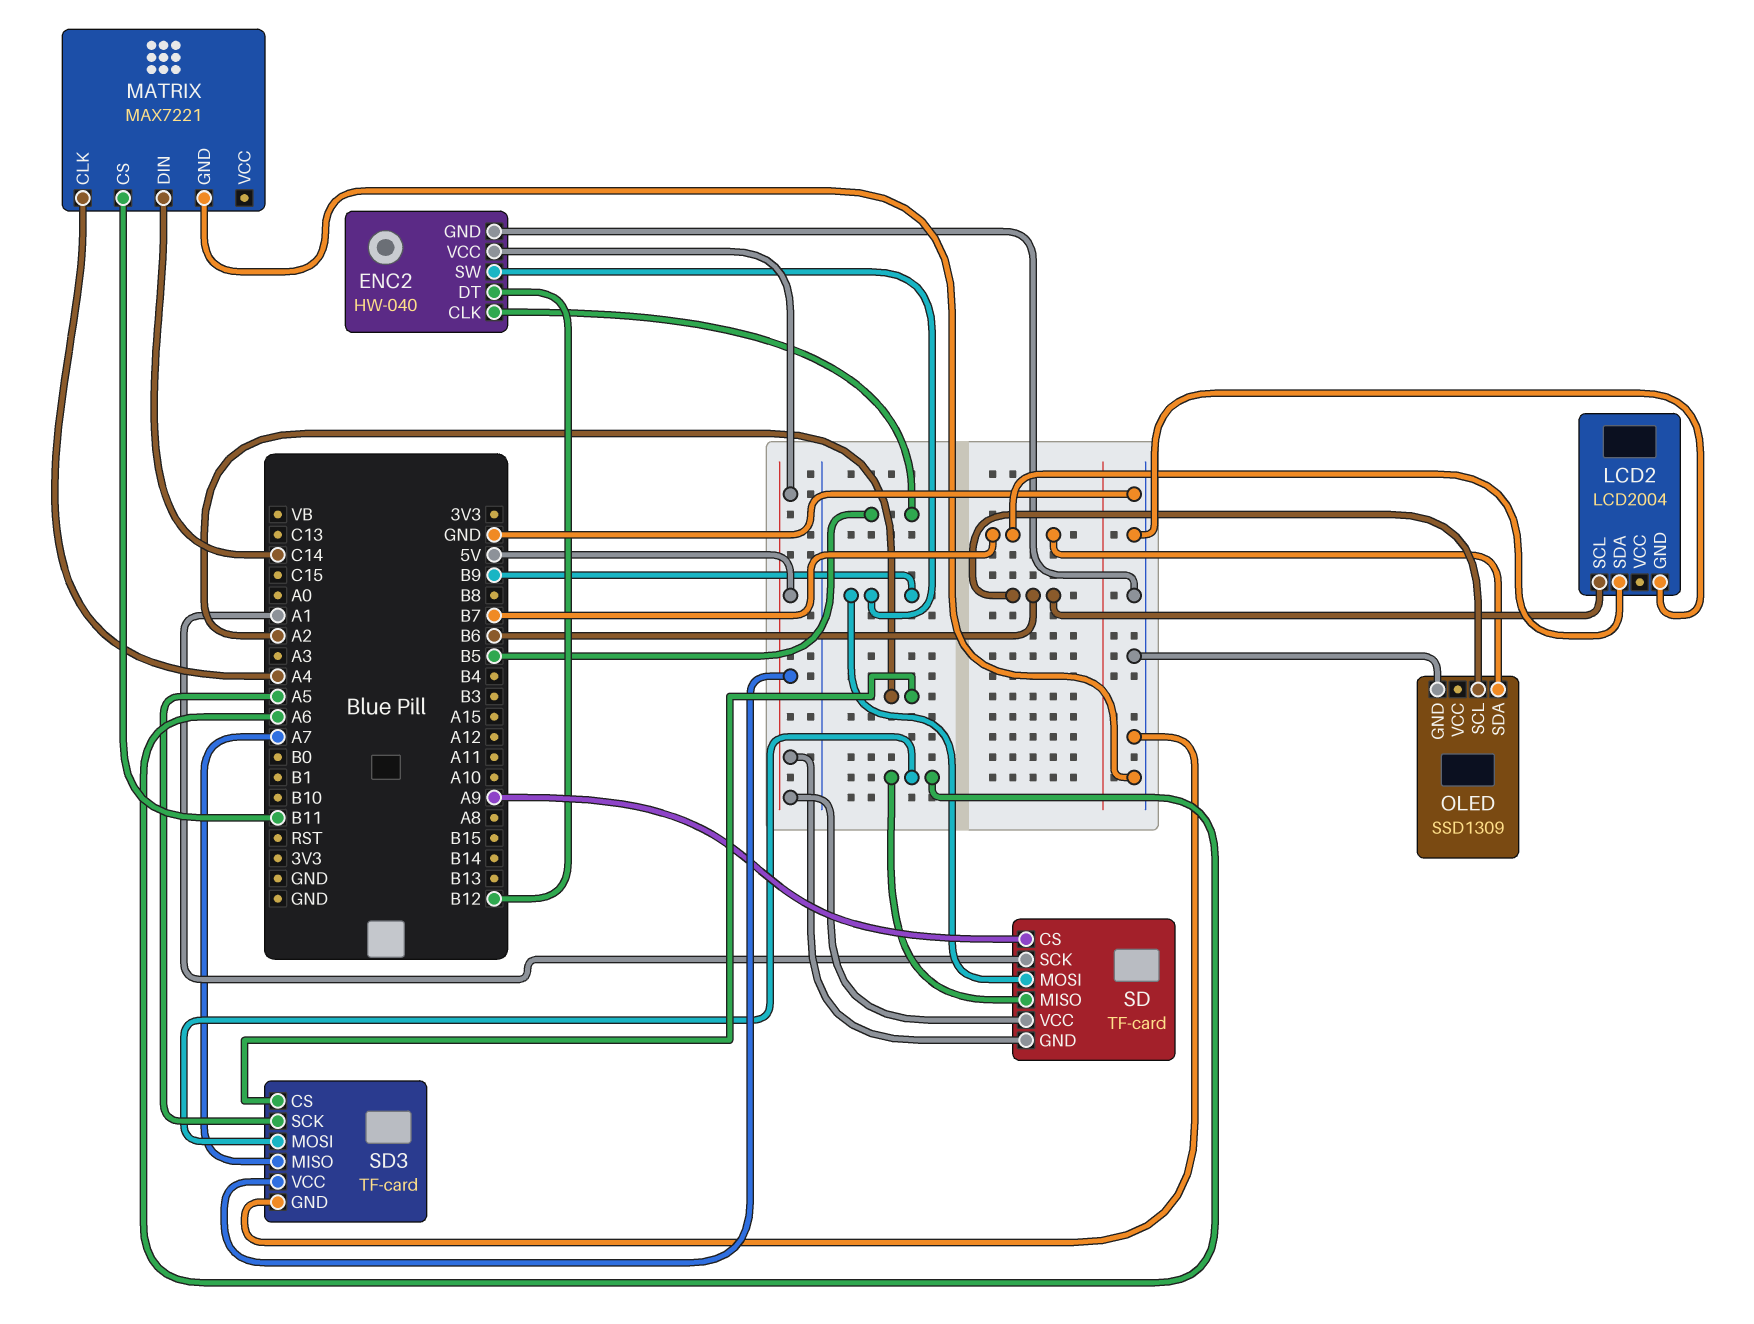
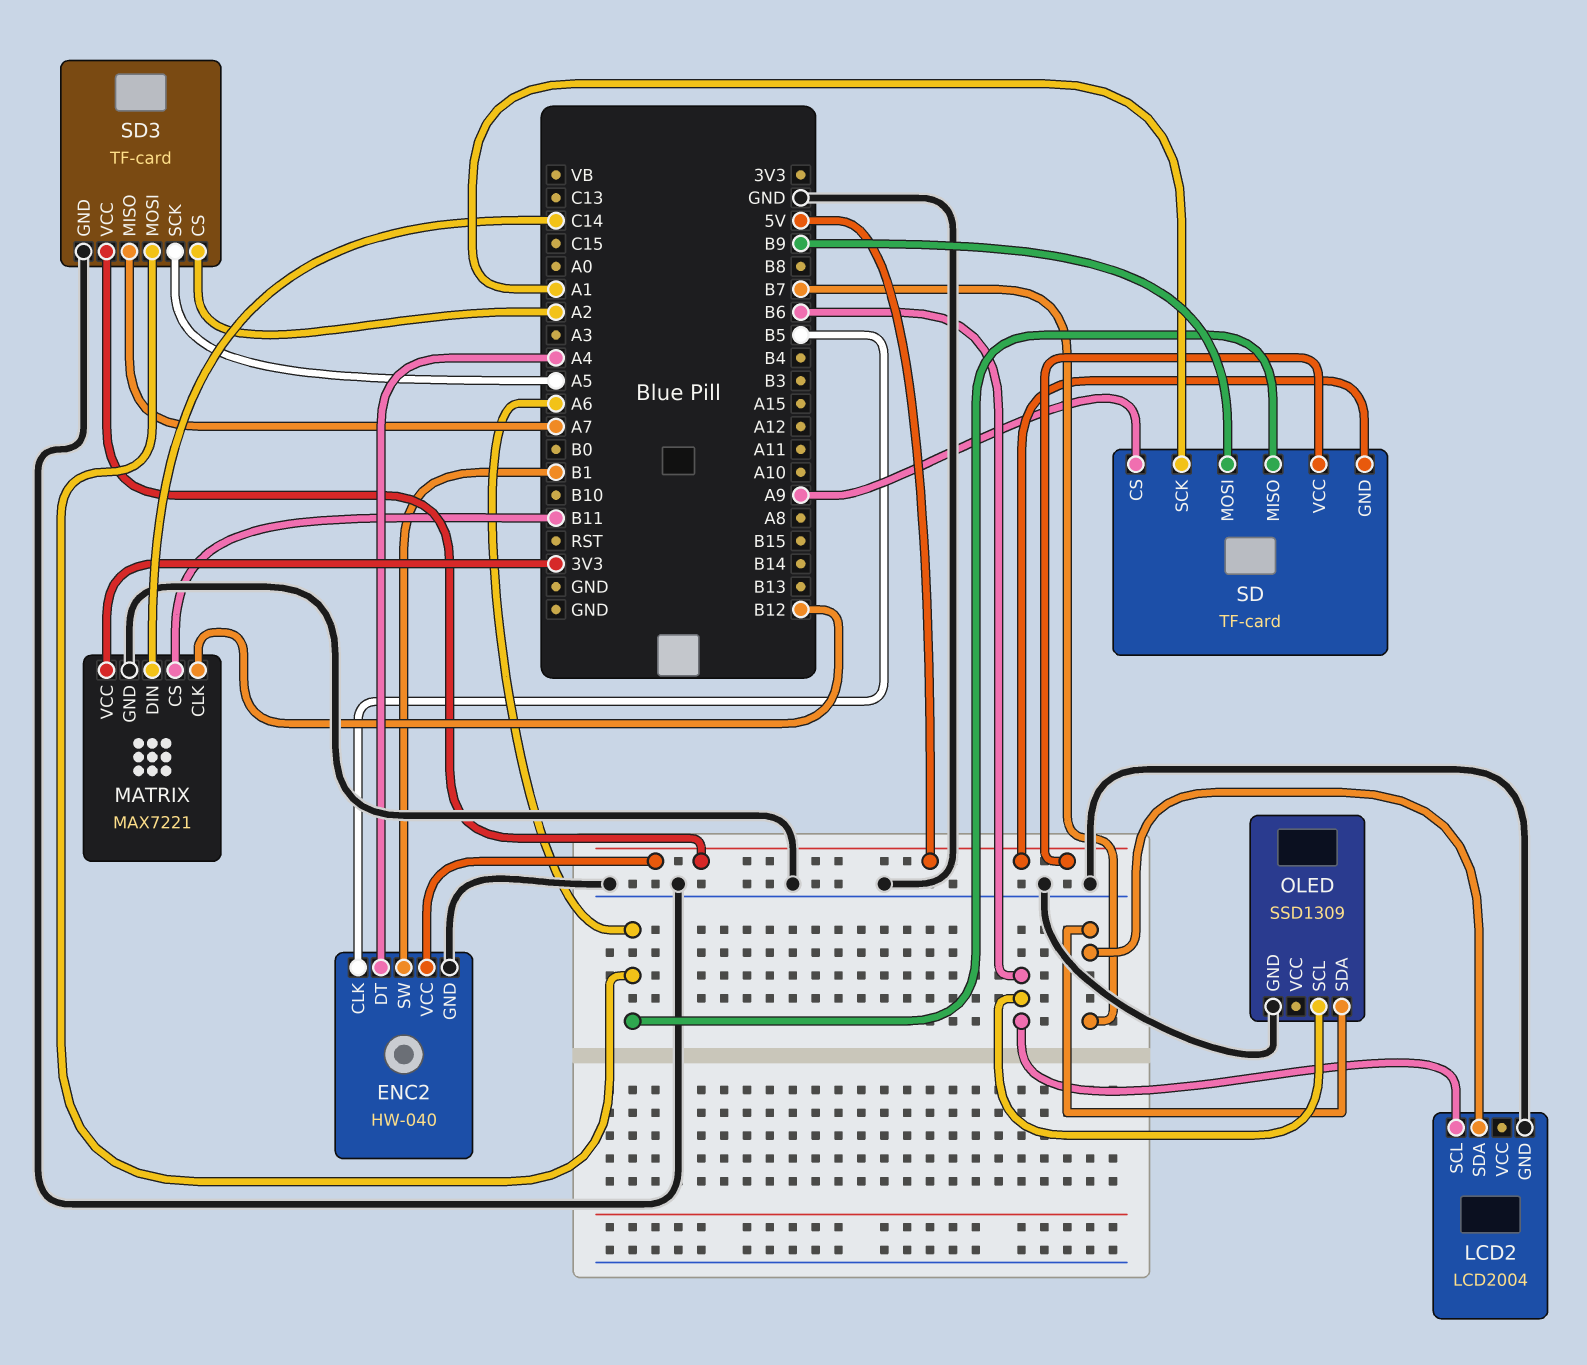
ENC2 pin DT: B12 -> A4
ENC2 pin SW: B9 -> B1
MATRIX pin CLK: A4 -> B12
MATRIX pin VCC: none -> 3V3

